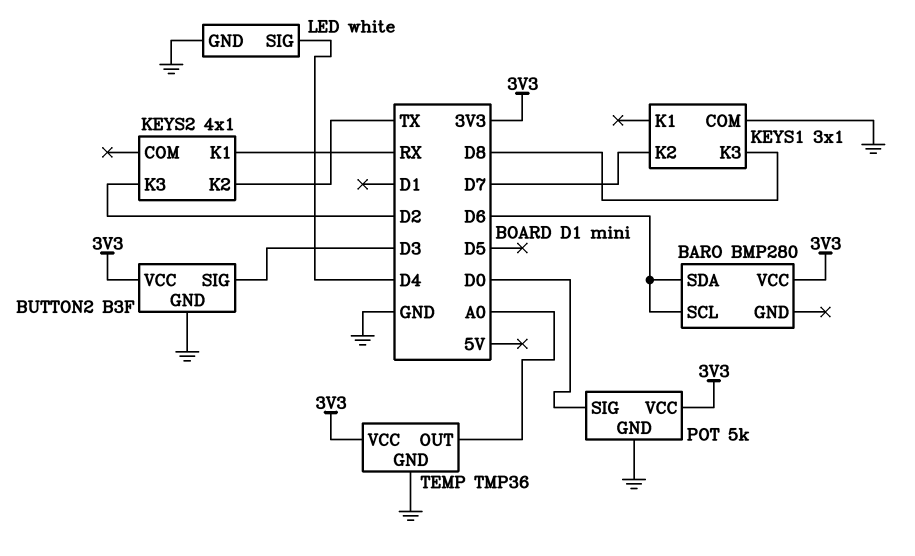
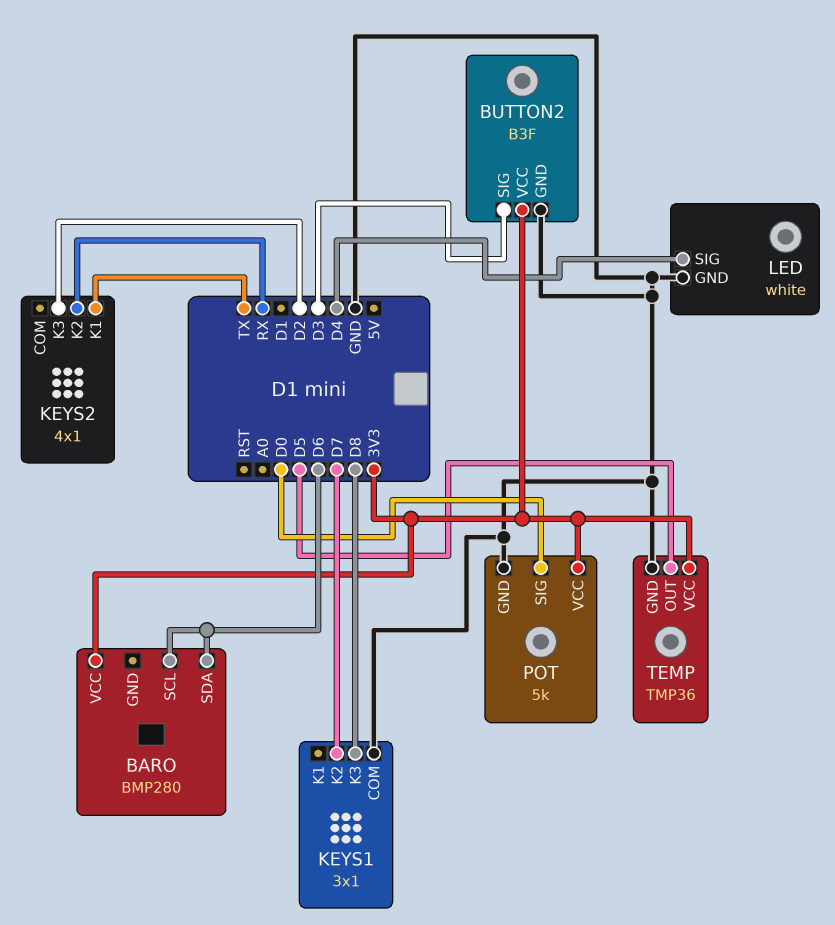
KEYS2 pin K1: RX -> TX
KEYS2 pin K2: TX -> RX
TEMP pin OUT: A0 -> D5

